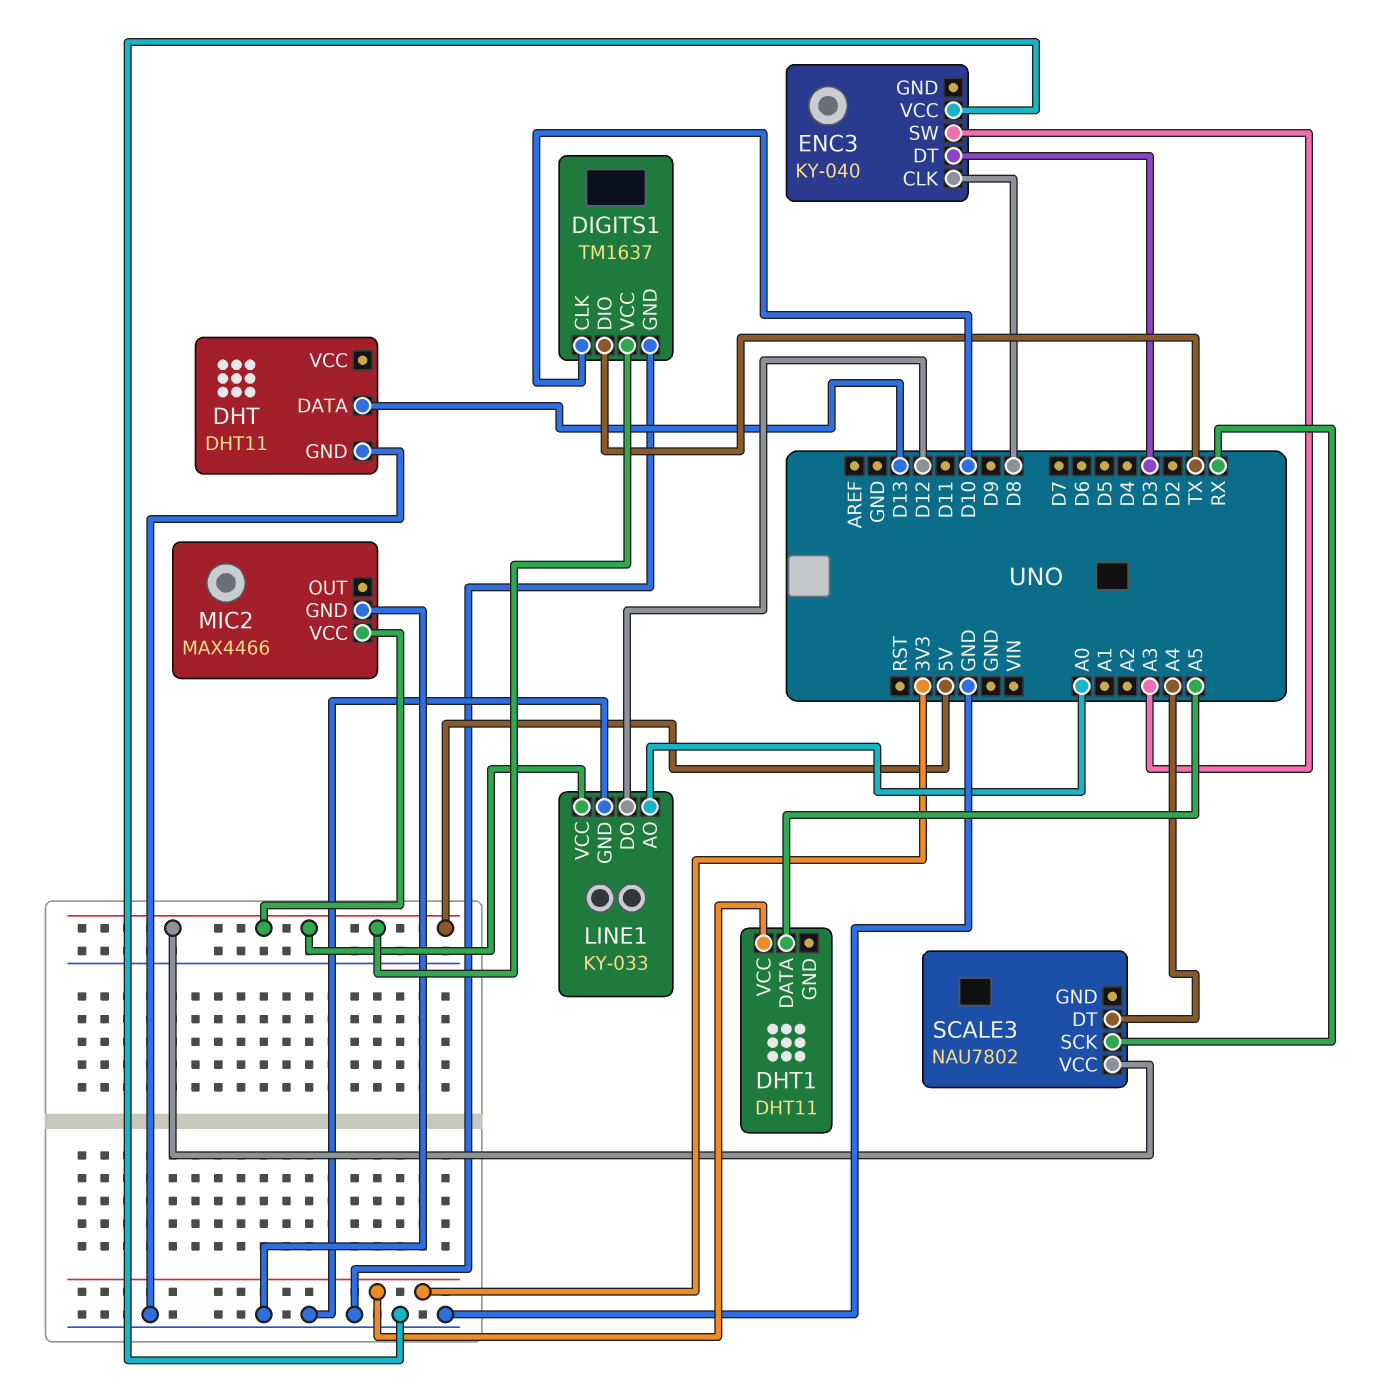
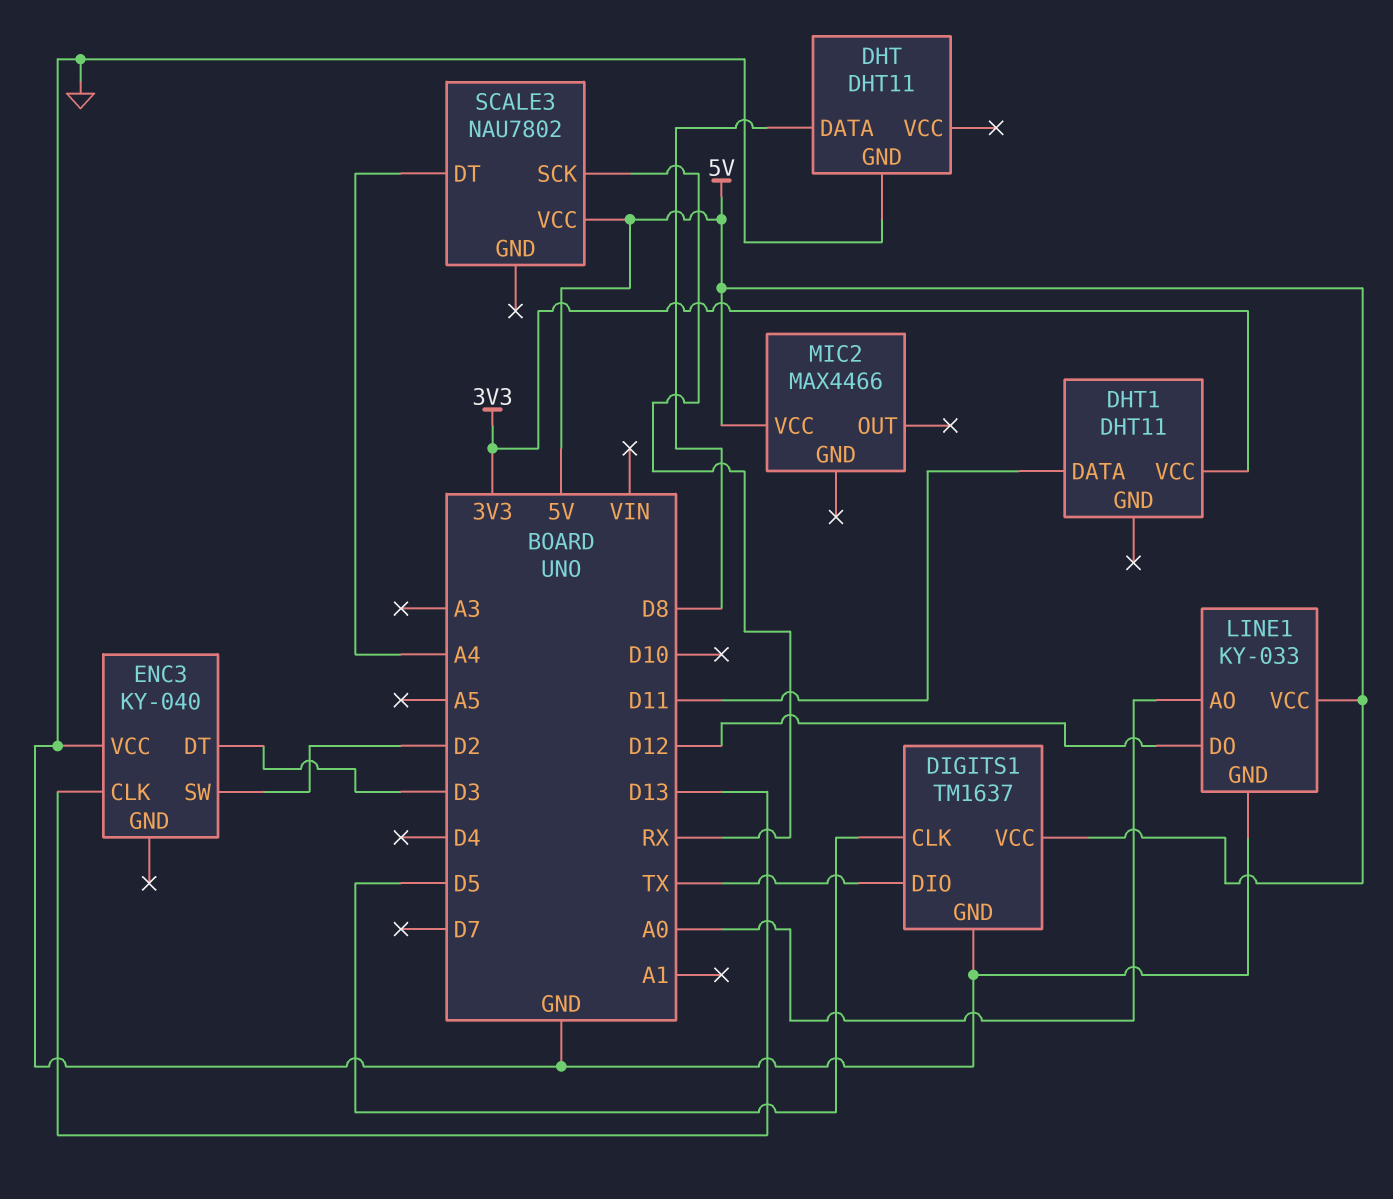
DHT pin DATA: D13 -> D8
DHT1 pin DATA: A5 -> D11
DIGITS1 pin CLK: D10 -> D5
ENC3 pin CLK: D8 -> D13
ENC3 pin SW: A3 -> D2
MIC2 pin GND: GND -> none

